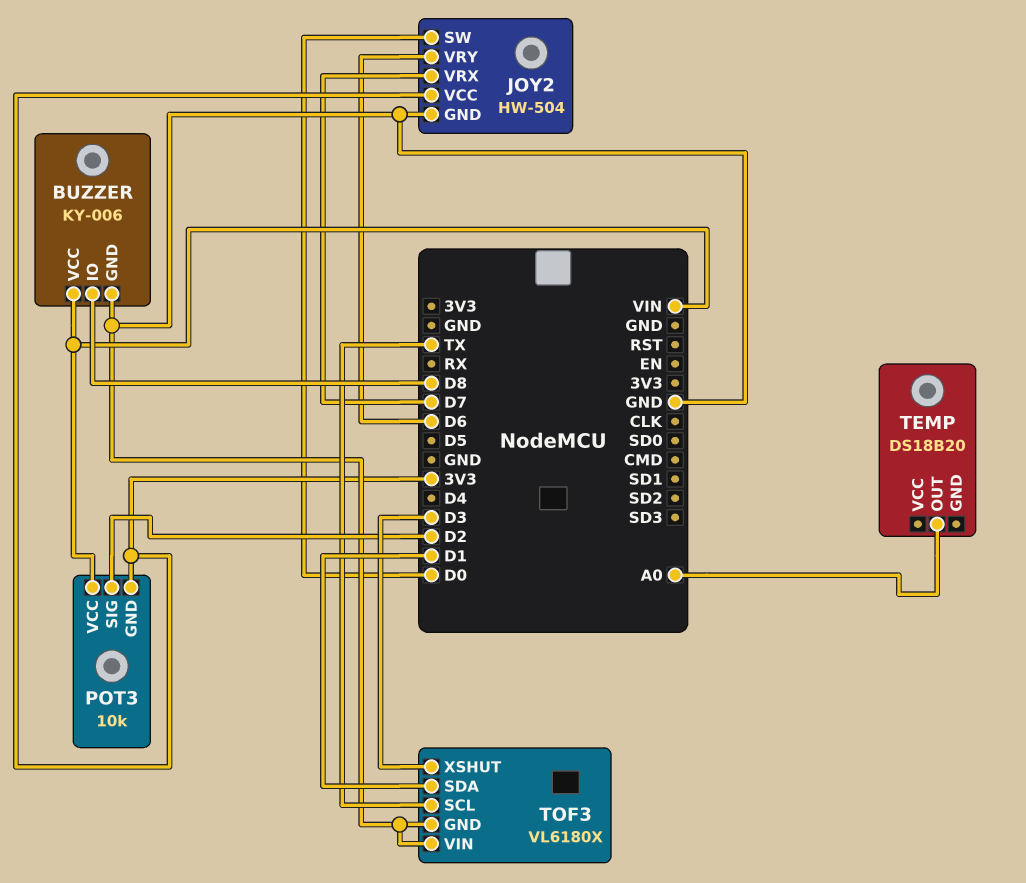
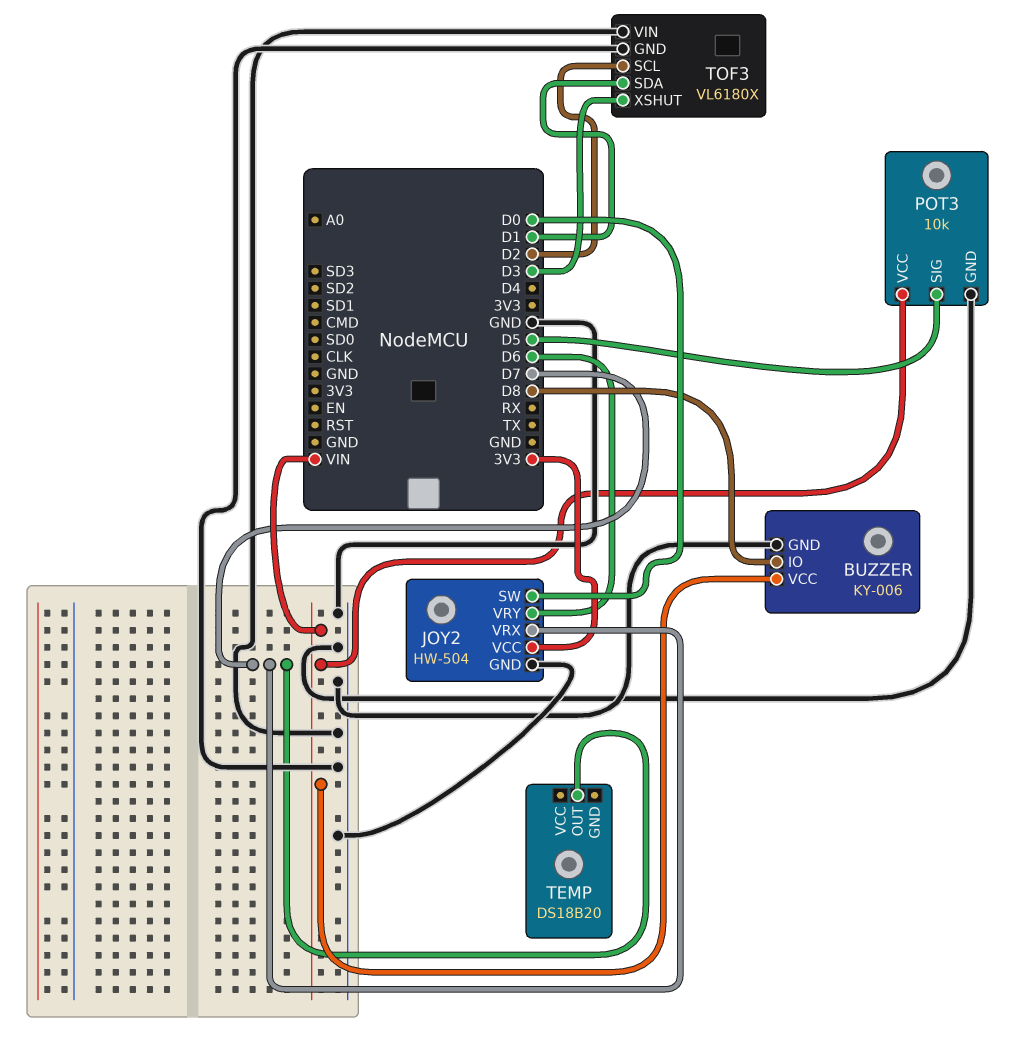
POT3 pin GND: 3V3 -> GND
POT3 pin SIG: D2 -> D5
TEMP pin OUT: A0 -> D7
TOF3 pin SCL: TX -> D2

